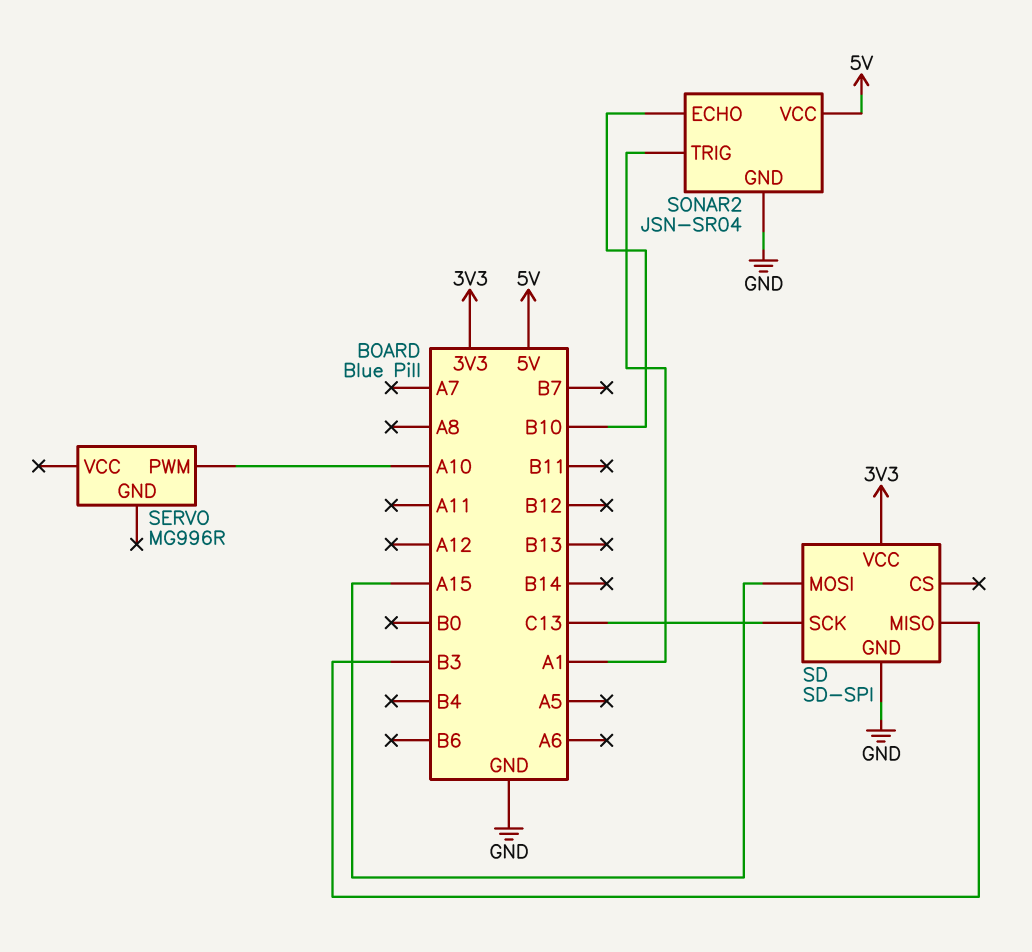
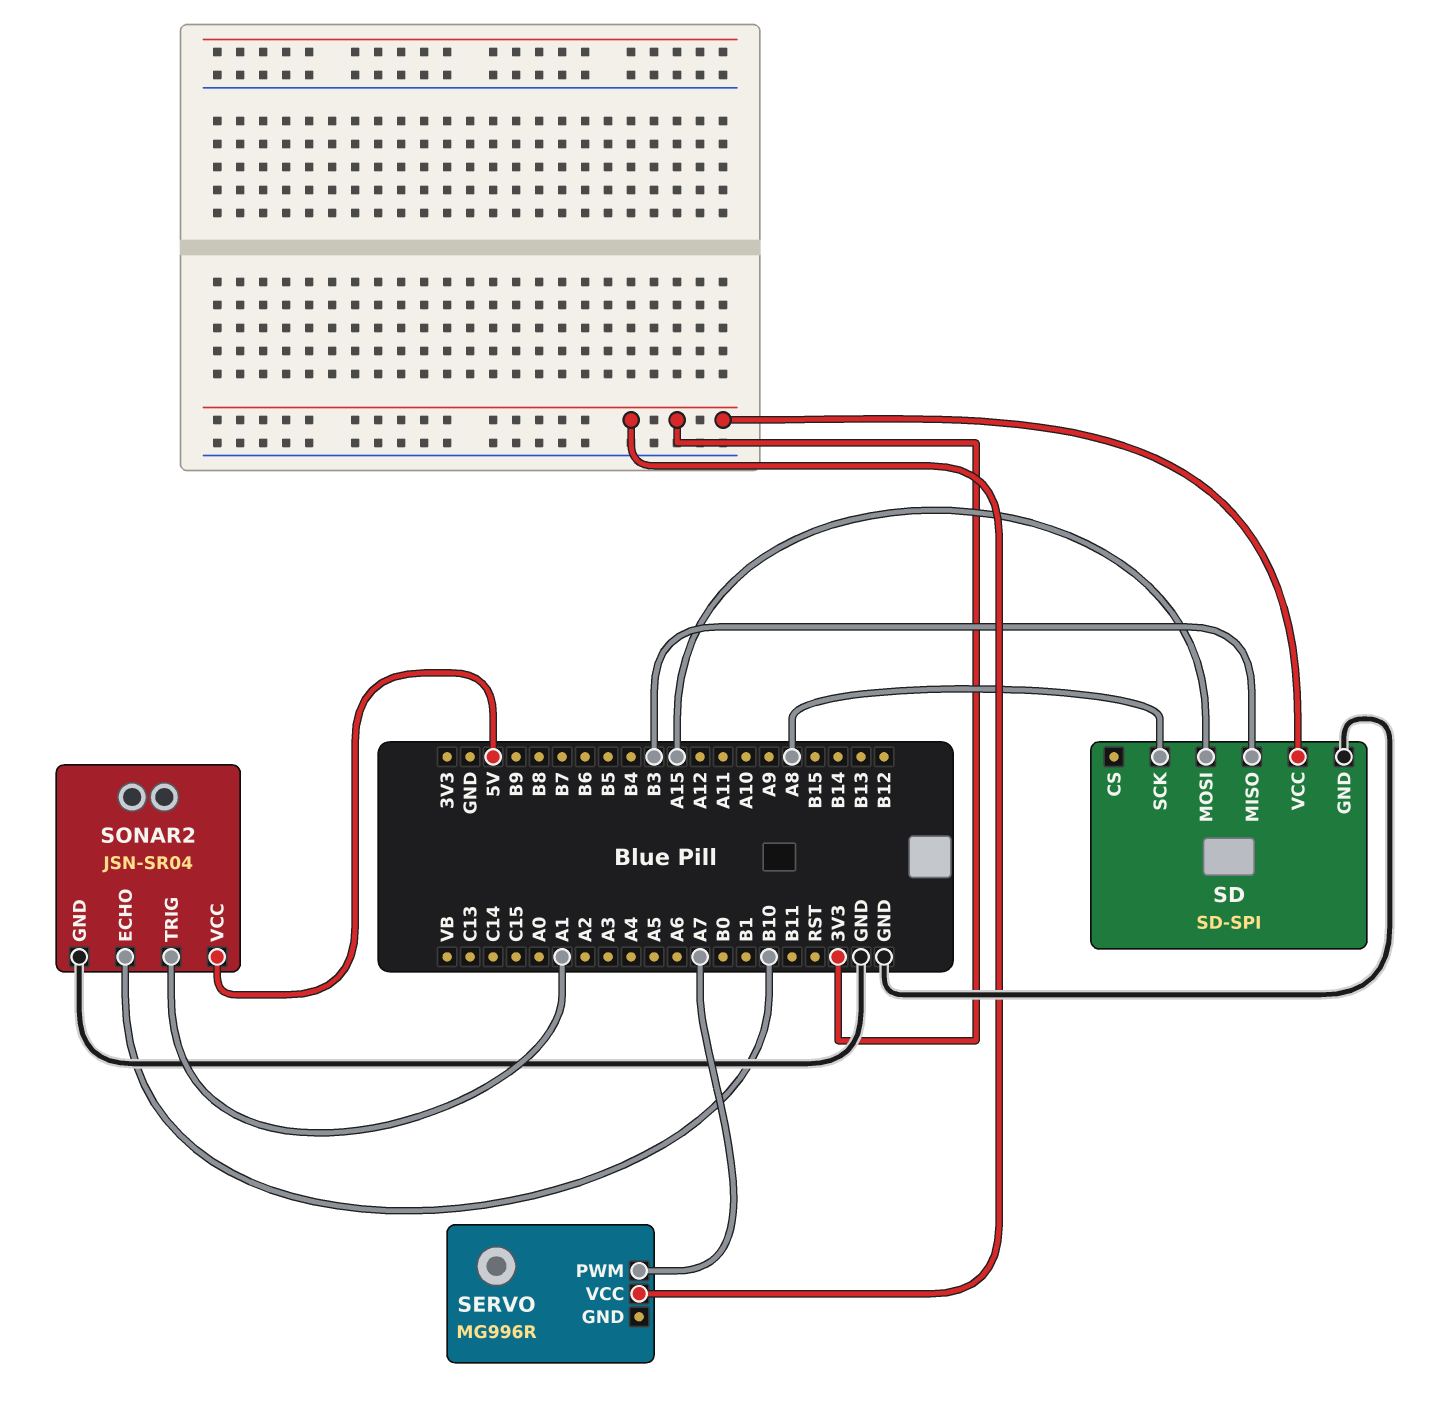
SD pin SCK: C13 -> A8
SERVO pin PWM: A10 -> A7
SERVO pin VCC: none -> 3V3

